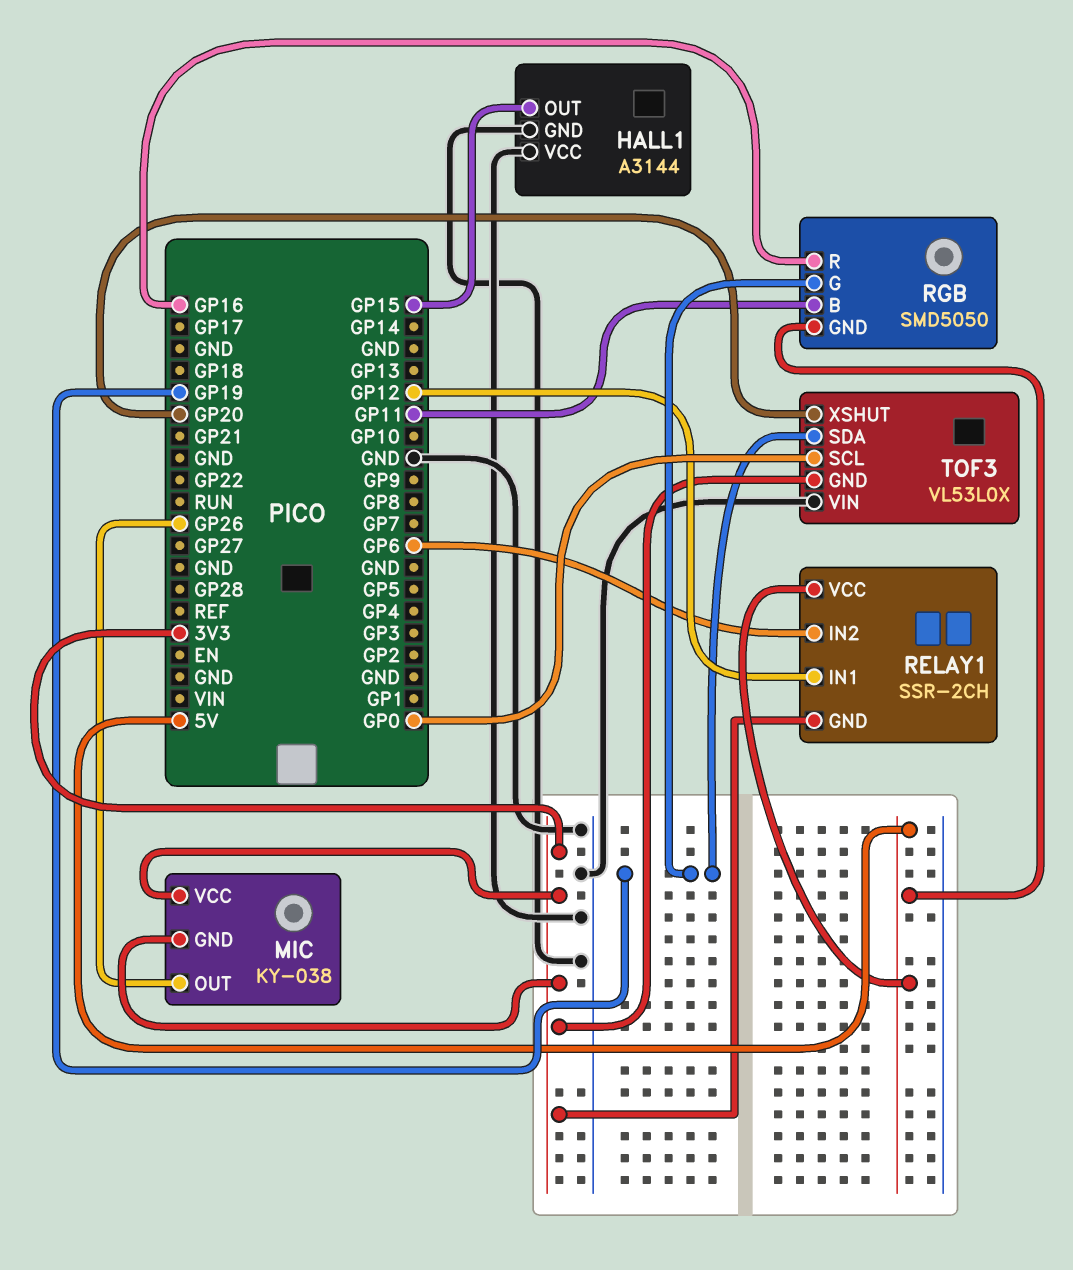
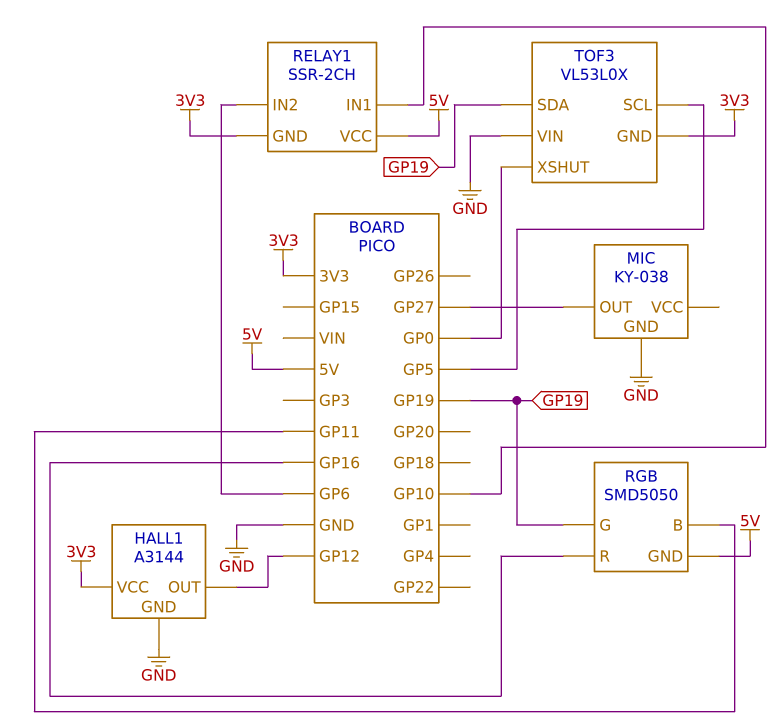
HALL1 pin OUT: GP15 -> GP12
HALL1 pin VCC: GND -> 3V3
MIC pin GND: 3V3 -> GND
MIC pin OUT: GP26 -> GP27
MIC pin VCC: 3V3 -> none
RELAY1 pin IN1: GP12 -> GP10
TOF3 pin SCL: GP0 -> GP5
TOF3 pin XSHUT: GP20 -> GP0

